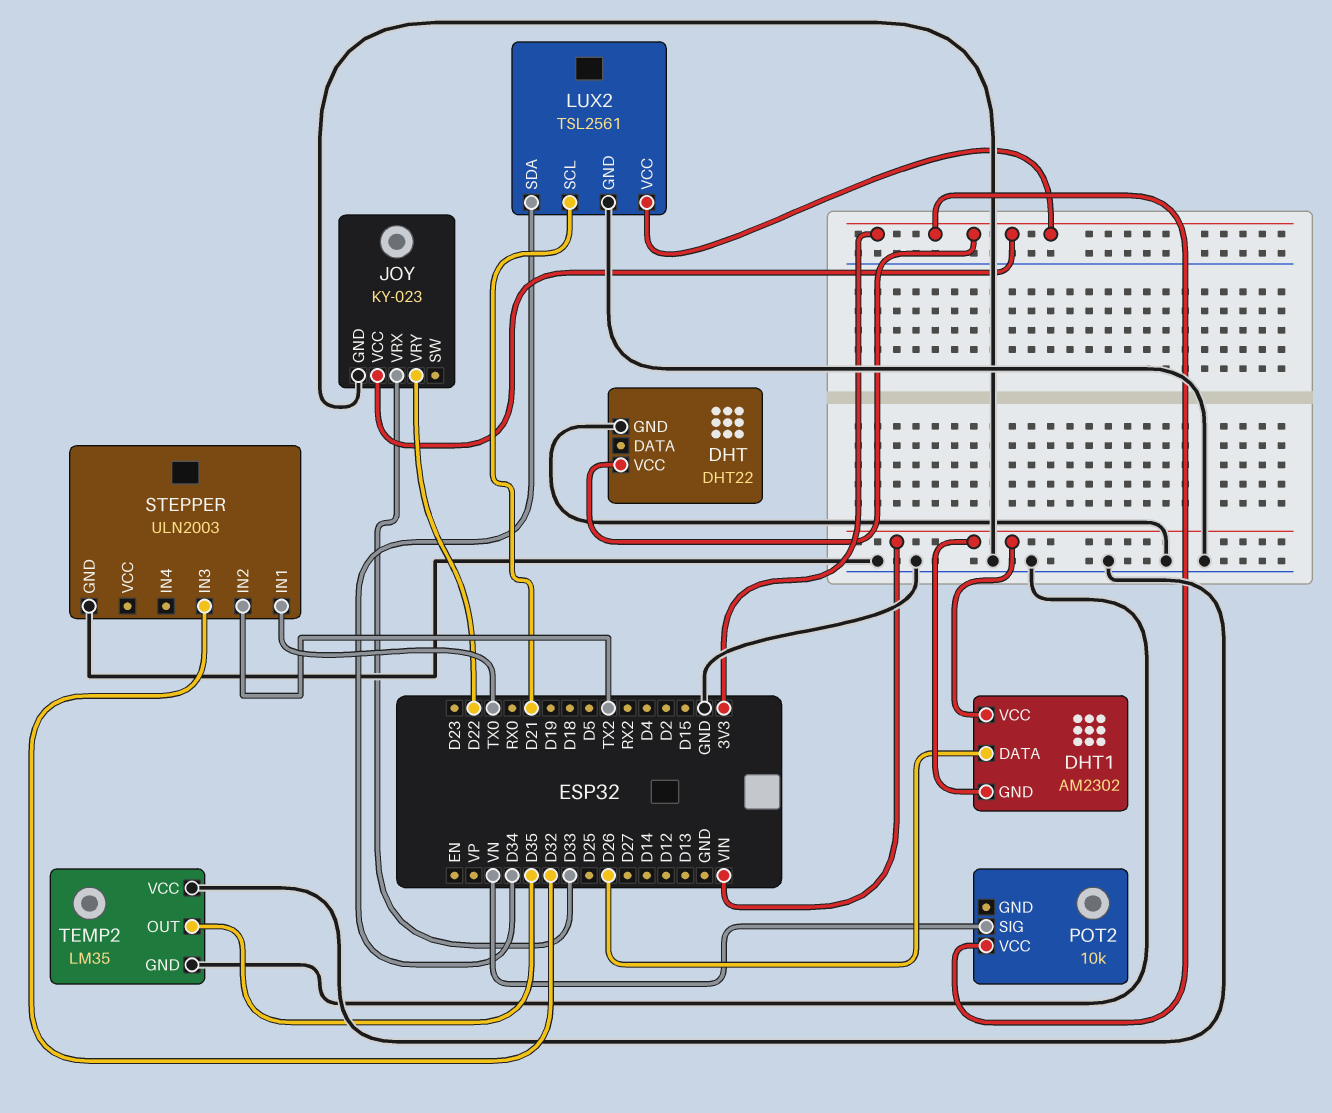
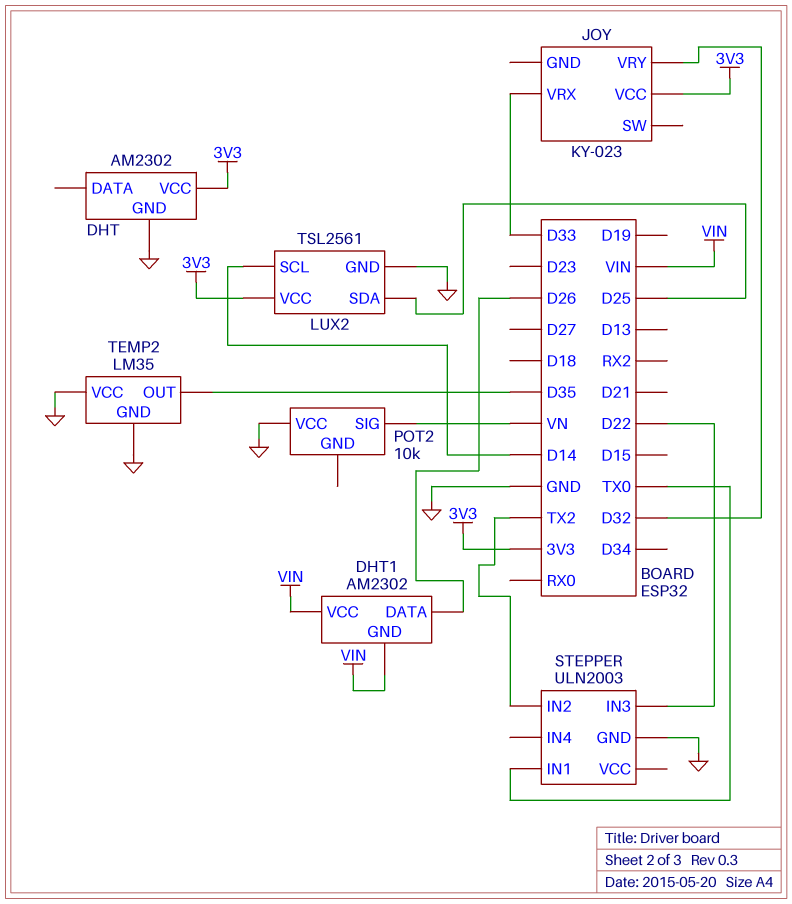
DHT: DHT22 -> AM2302
JOY pin GND: GND -> none
JOY pin VRY: D22 -> D32
LUX2 pin SCL: D21 -> D14
LUX2 pin SDA: D34 -> D25
POT2 pin VCC: 3V3 -> GND
STEPPER pin IN3: D32 -> D22

